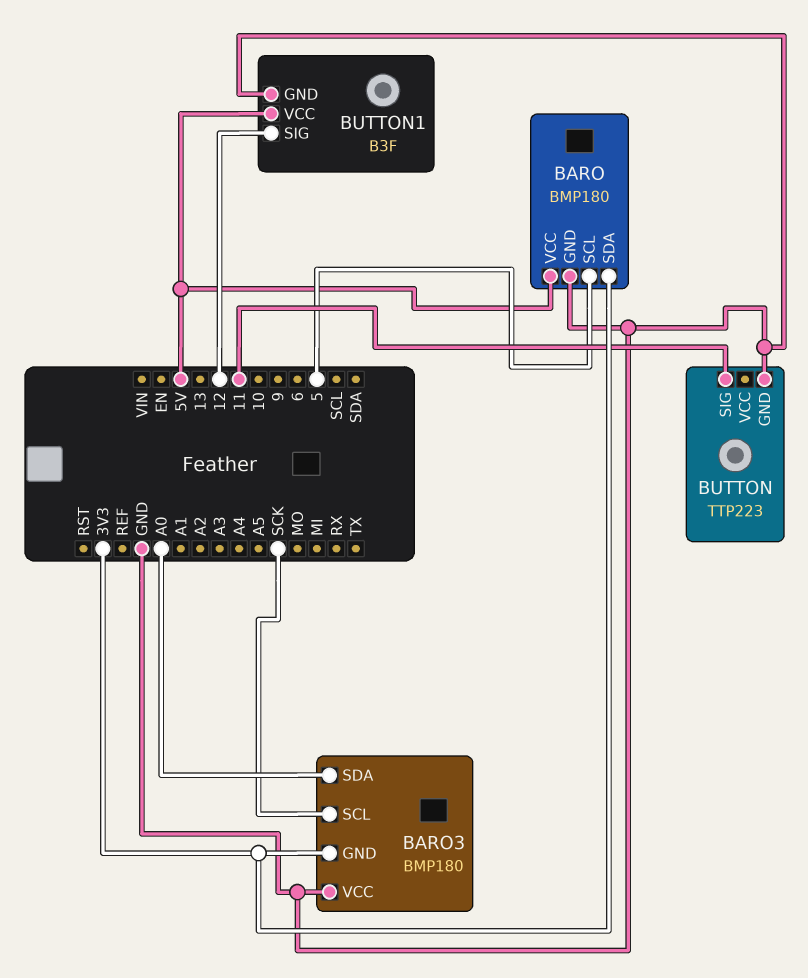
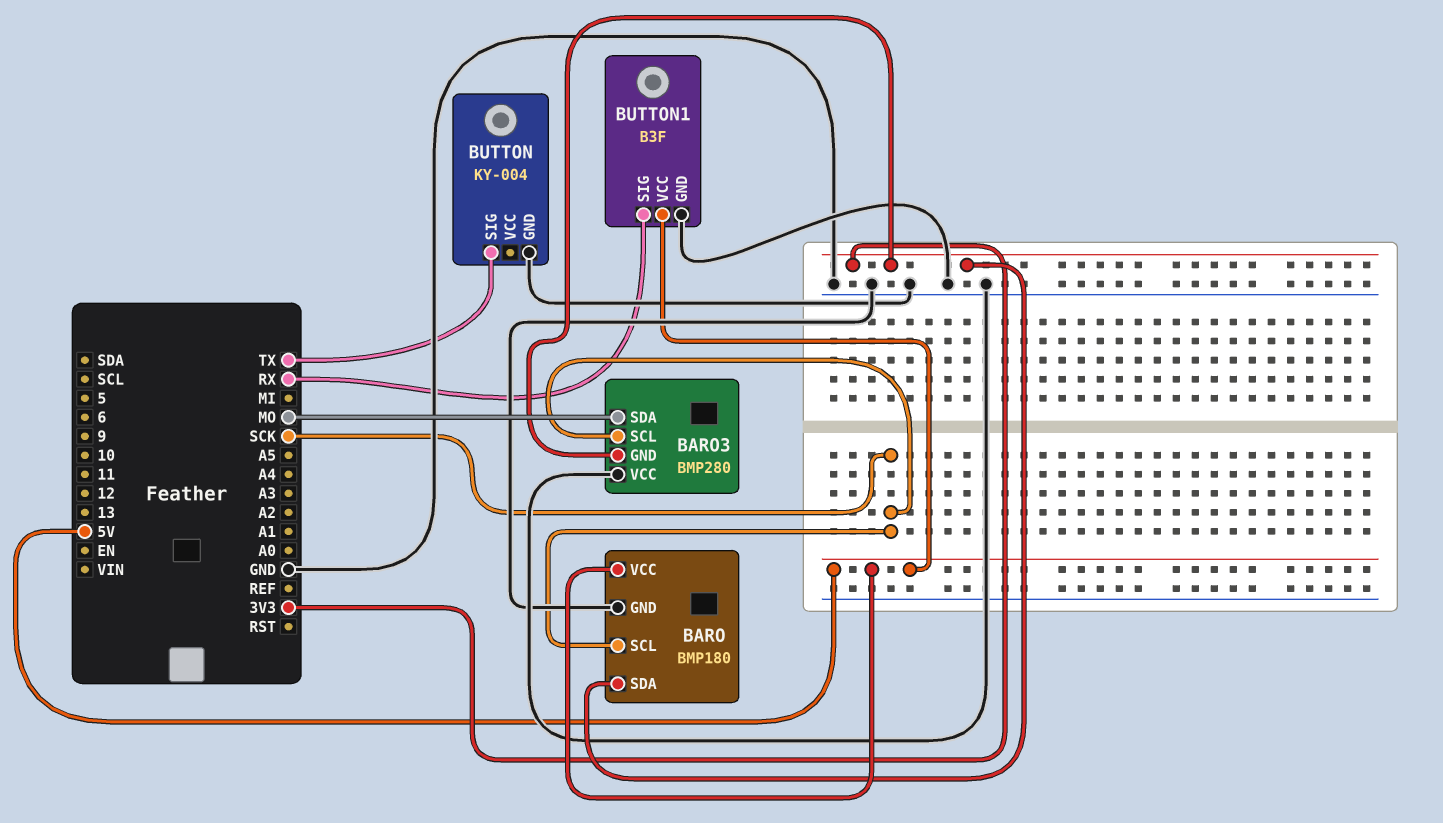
BARO pin SCL: 5 -> SCK
BARO3: BMP180 -> BMP280
BARO3 pin SDA: A0 -> MO
BUTTON: TTP223 -> KY-004
BUTTON pin SIG: 11 -> TX
BUTTON1 pin SIG: 12 -> RX

